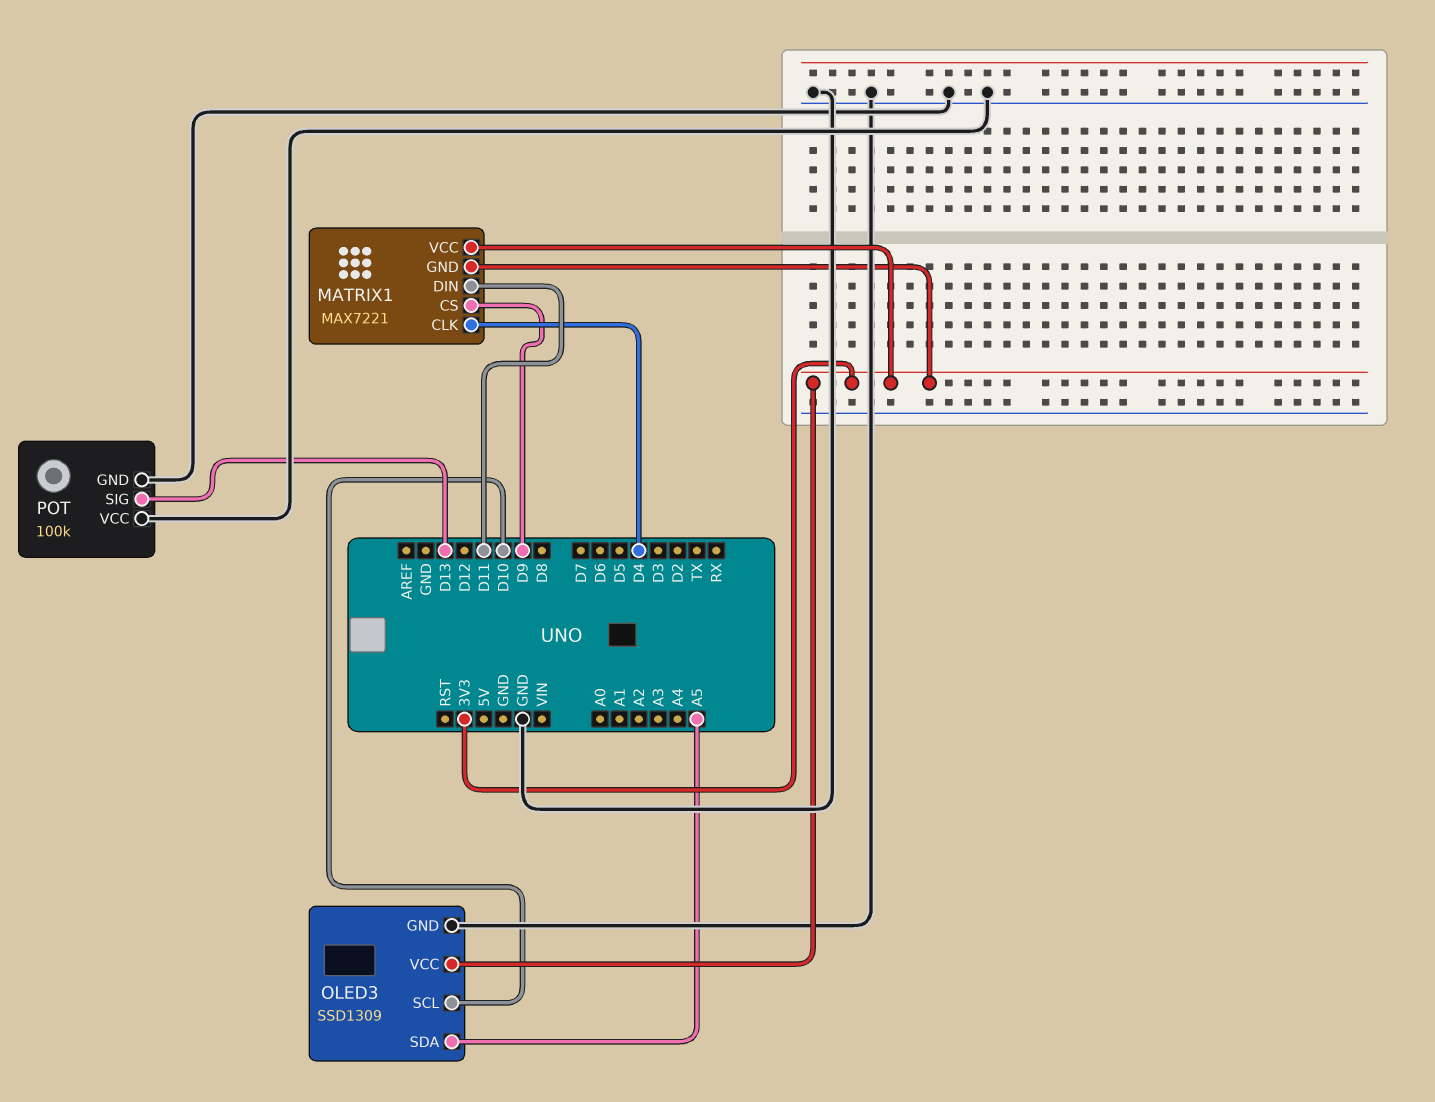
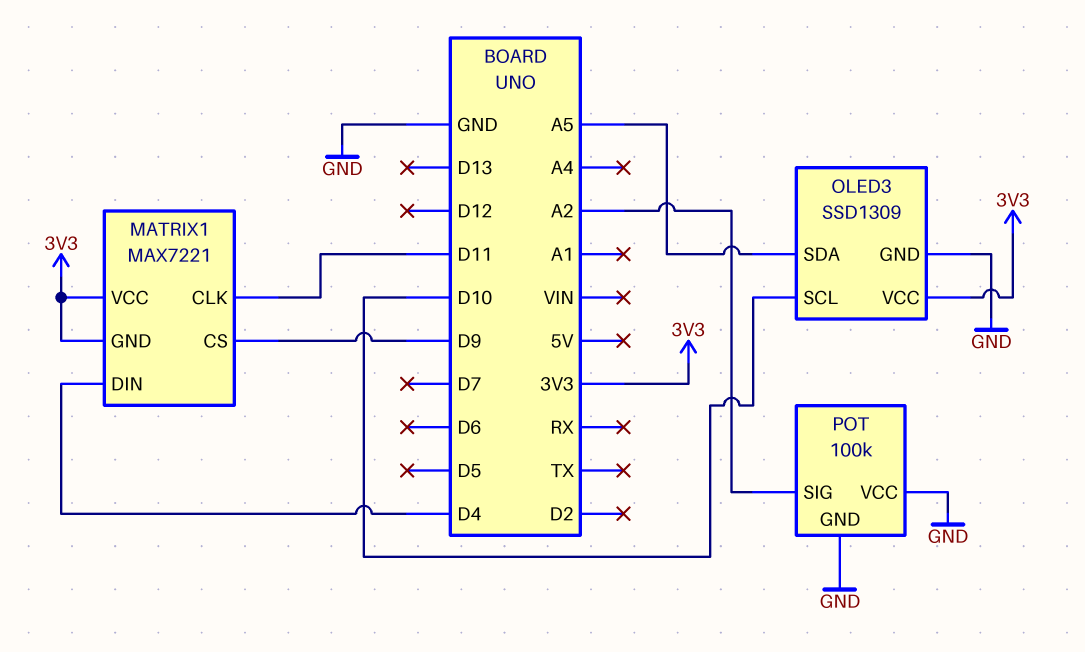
MATRIX1 pin CLK: D4 -> D11
MATRIX1 pin DIN: D11 -> D4
POT pin SIG: D13 -> A2

